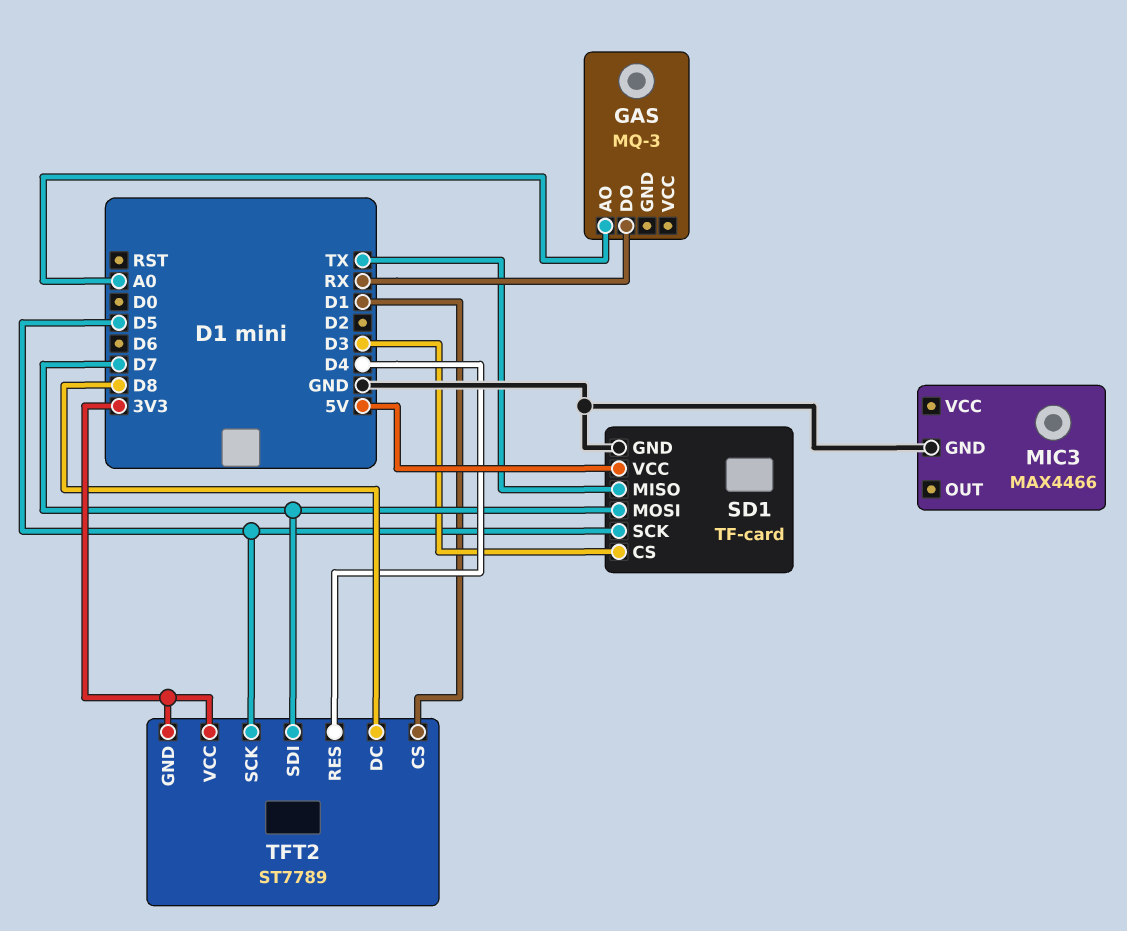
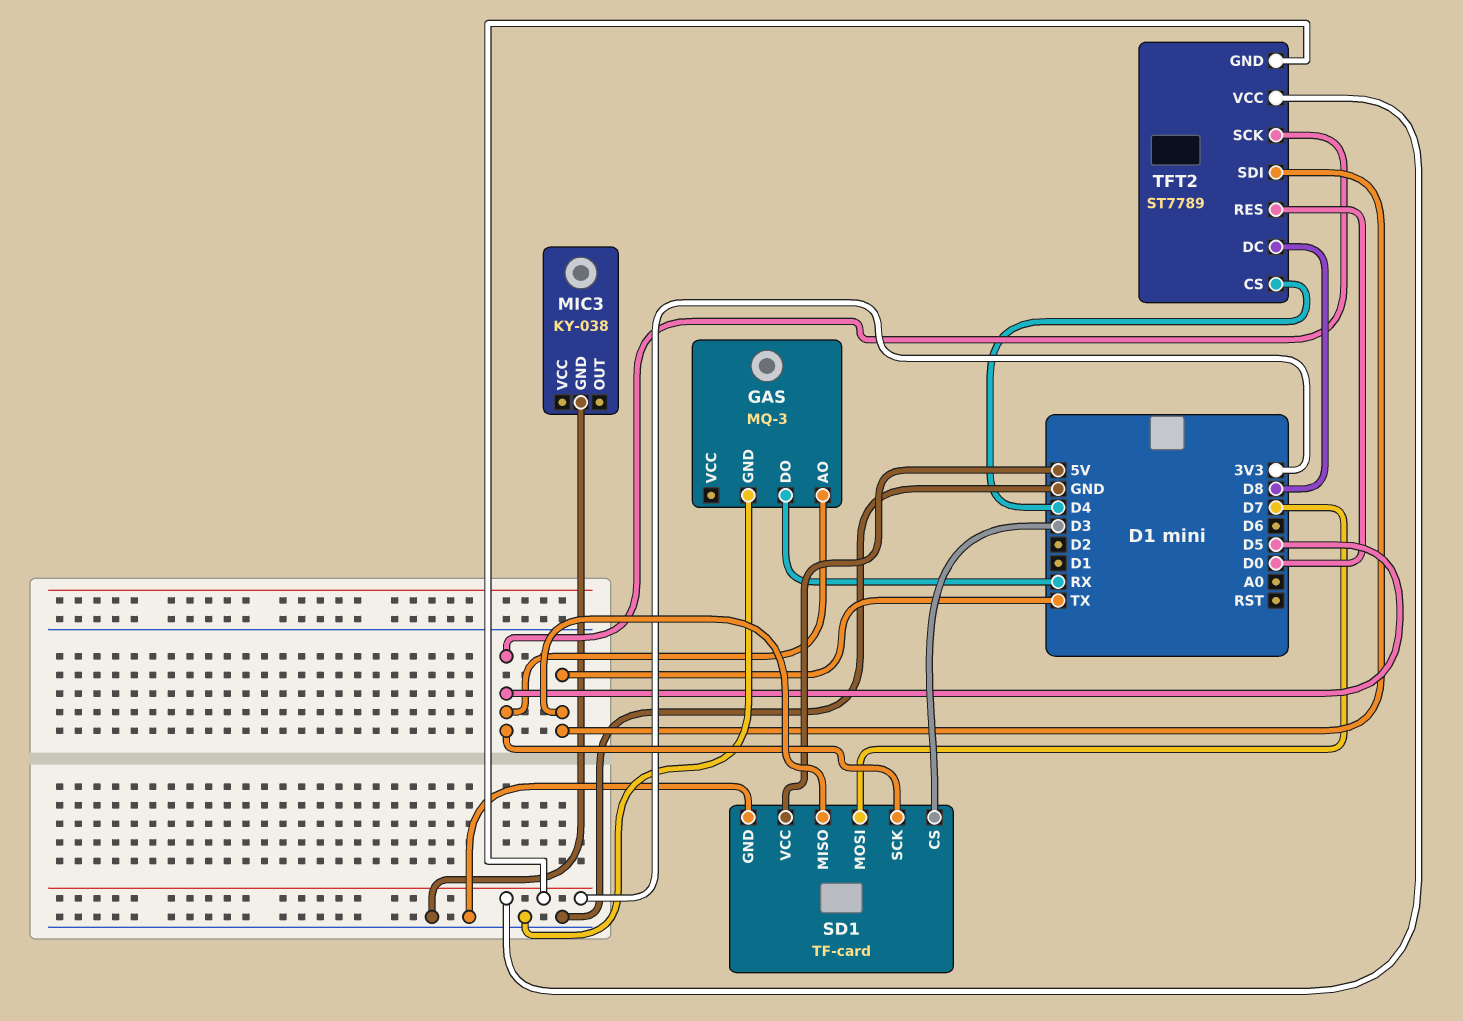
GAS pin AO: A0 -> D5
GAS pin GND: none -> GND
MIC3: MAX4466 -> KY-038
TFT2 pin CS: D1 -> D4
TFT2 pin RES: D4 -> D0
TFT2 pin SDI: D7 -> TX

